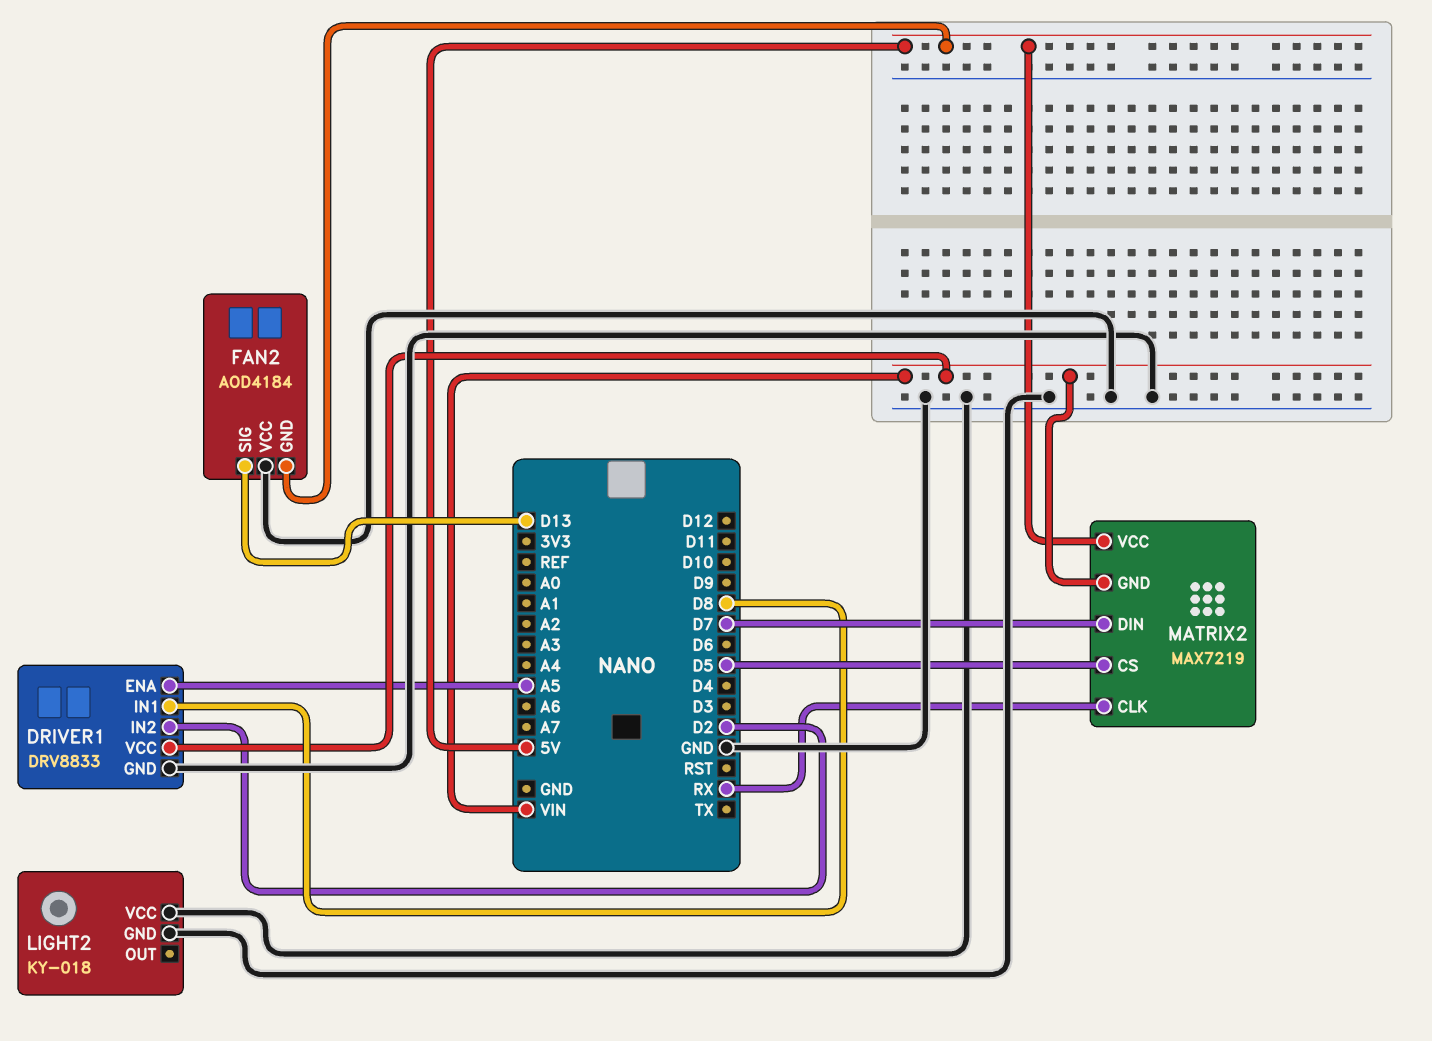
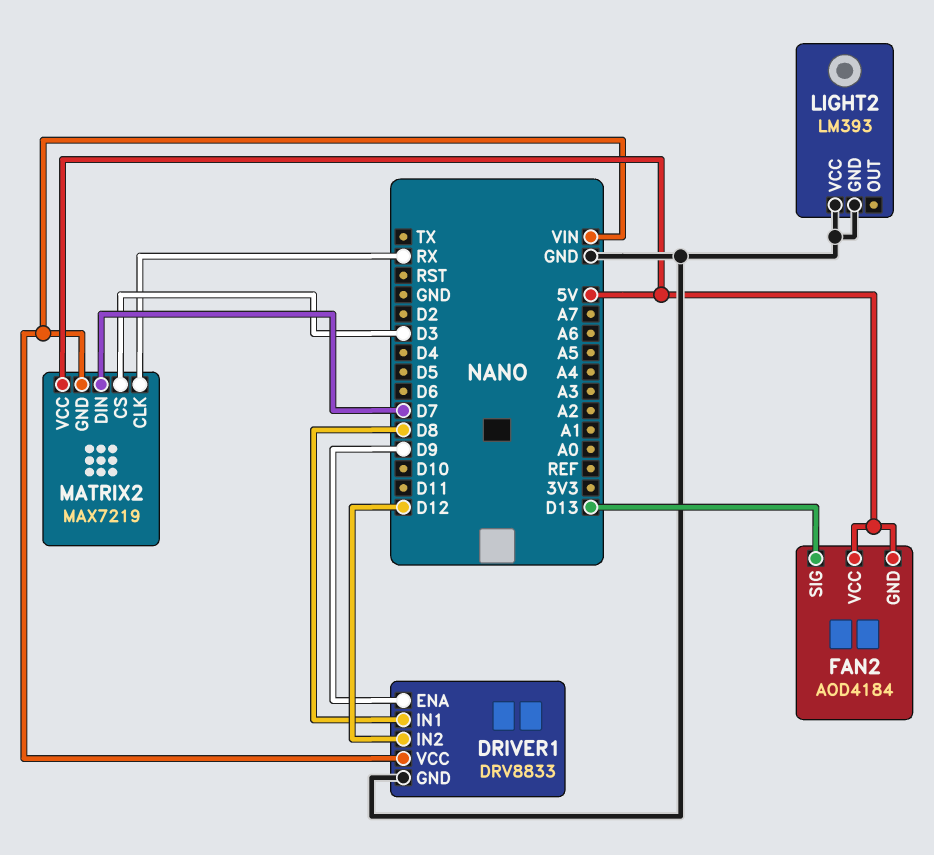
DRIVER1 pin ENA: A5 -> D9
DRIVER1 pin IN2: D2 -> D12
FAN2 pin VCC: GND -> 5V
LIGHT2: KY-018 -> LM393
MATRIX2 pin CS: D5 -> D3

